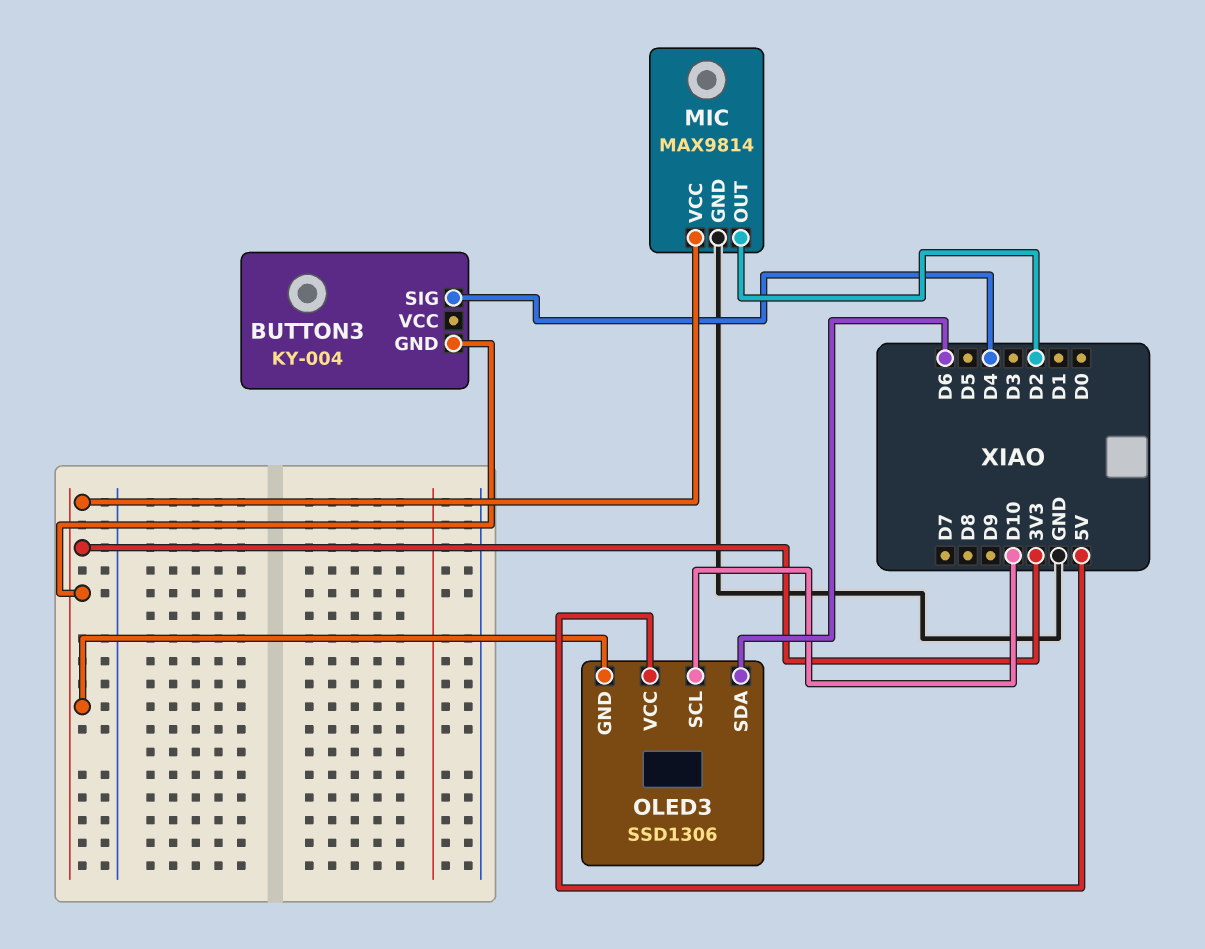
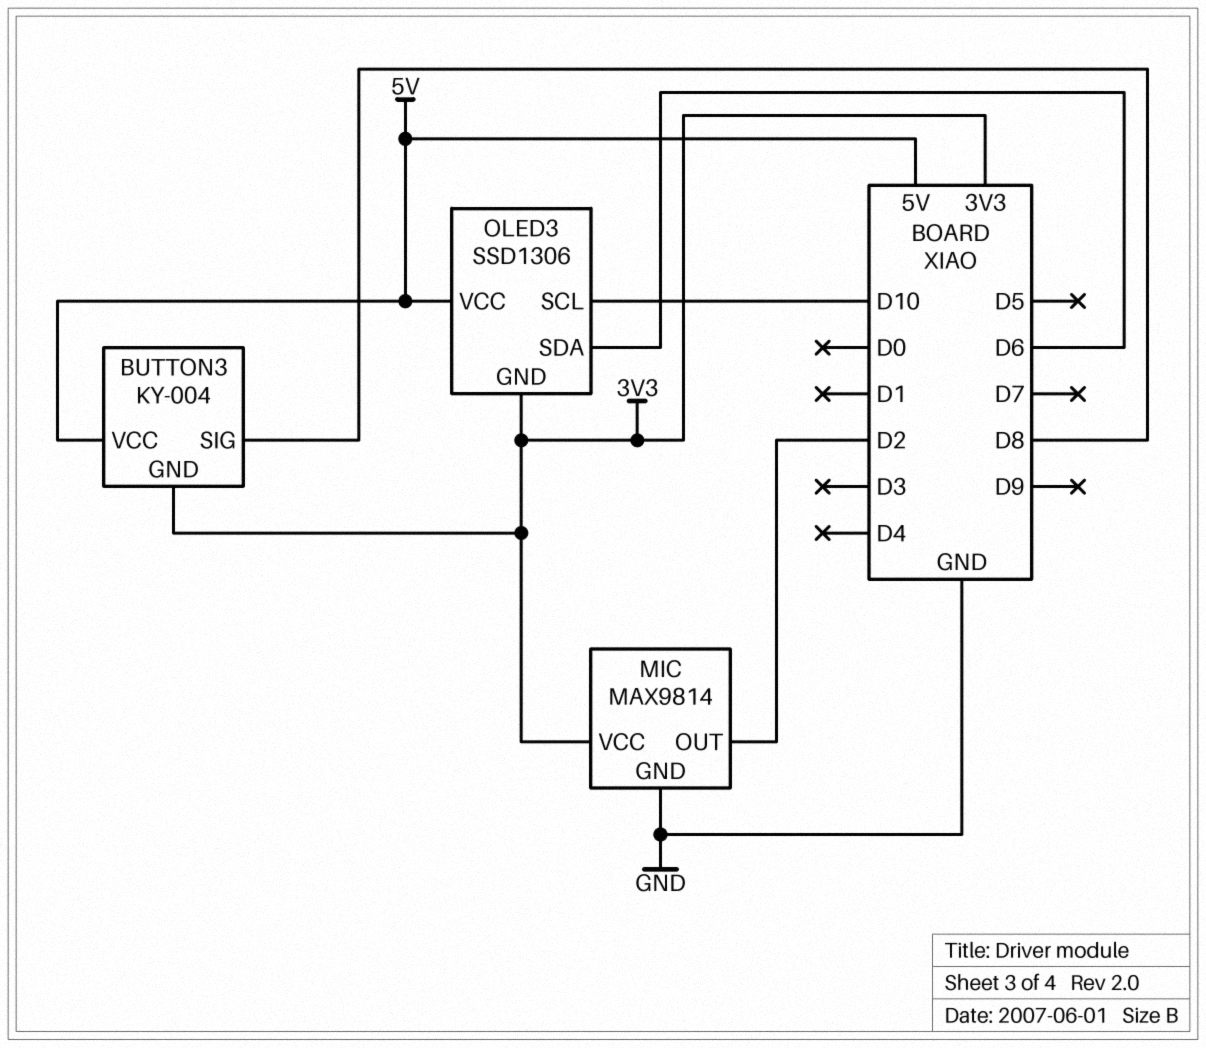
BUTTON3 pin SIG: D4 -> D8
BUTTON3 pin VCC: none -> 5V

